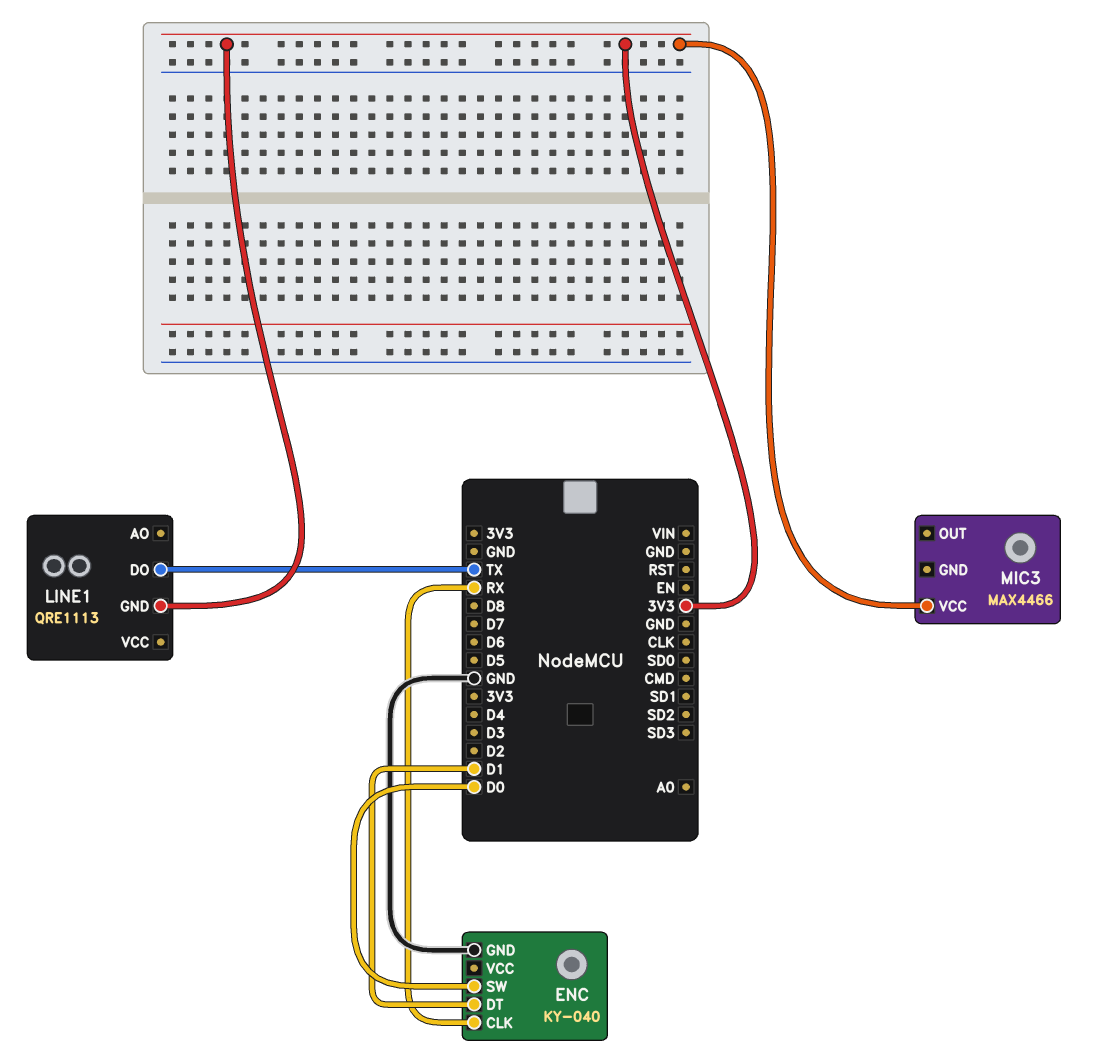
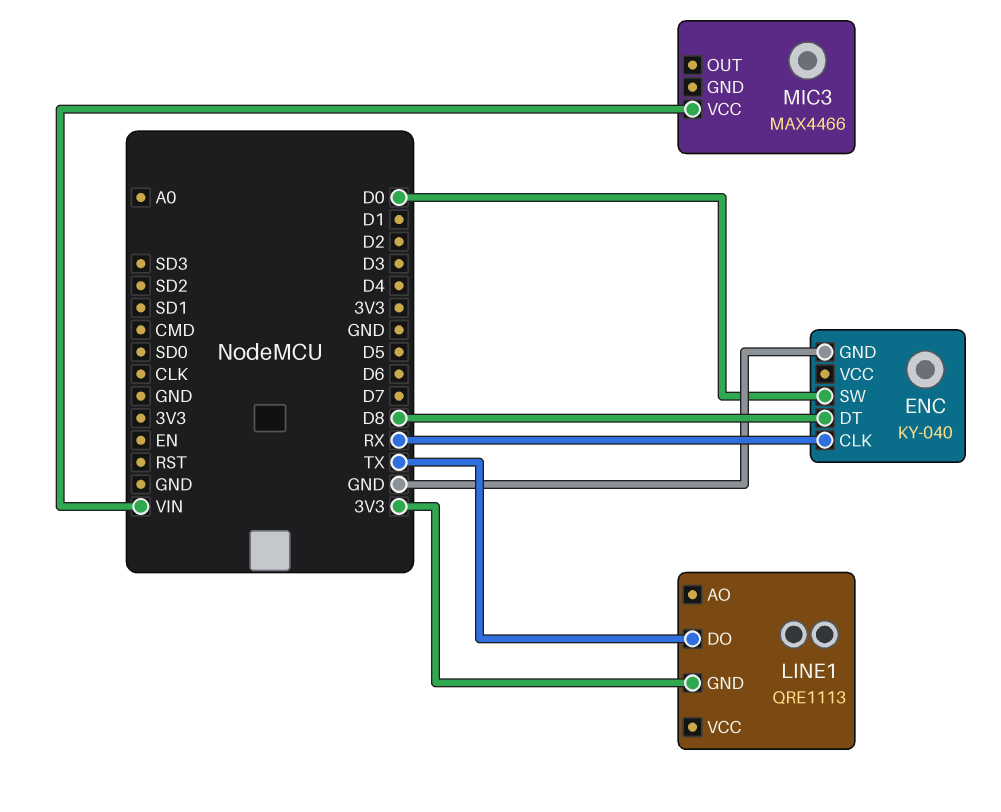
ENC pin DT: D1 -> D8
MIC3 pin VCC: 3V3 -> VIN

